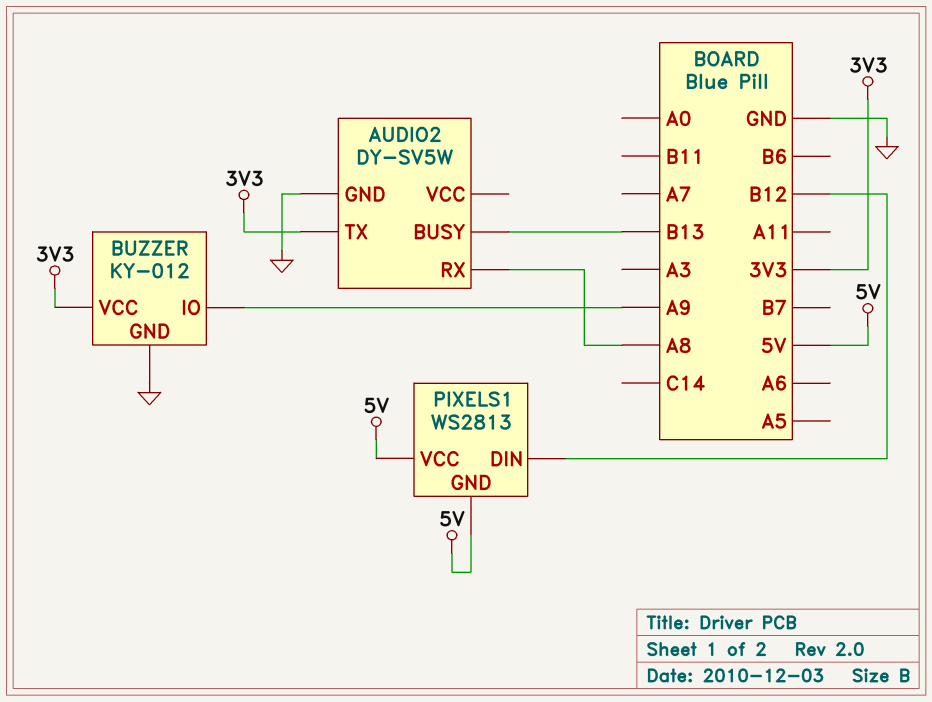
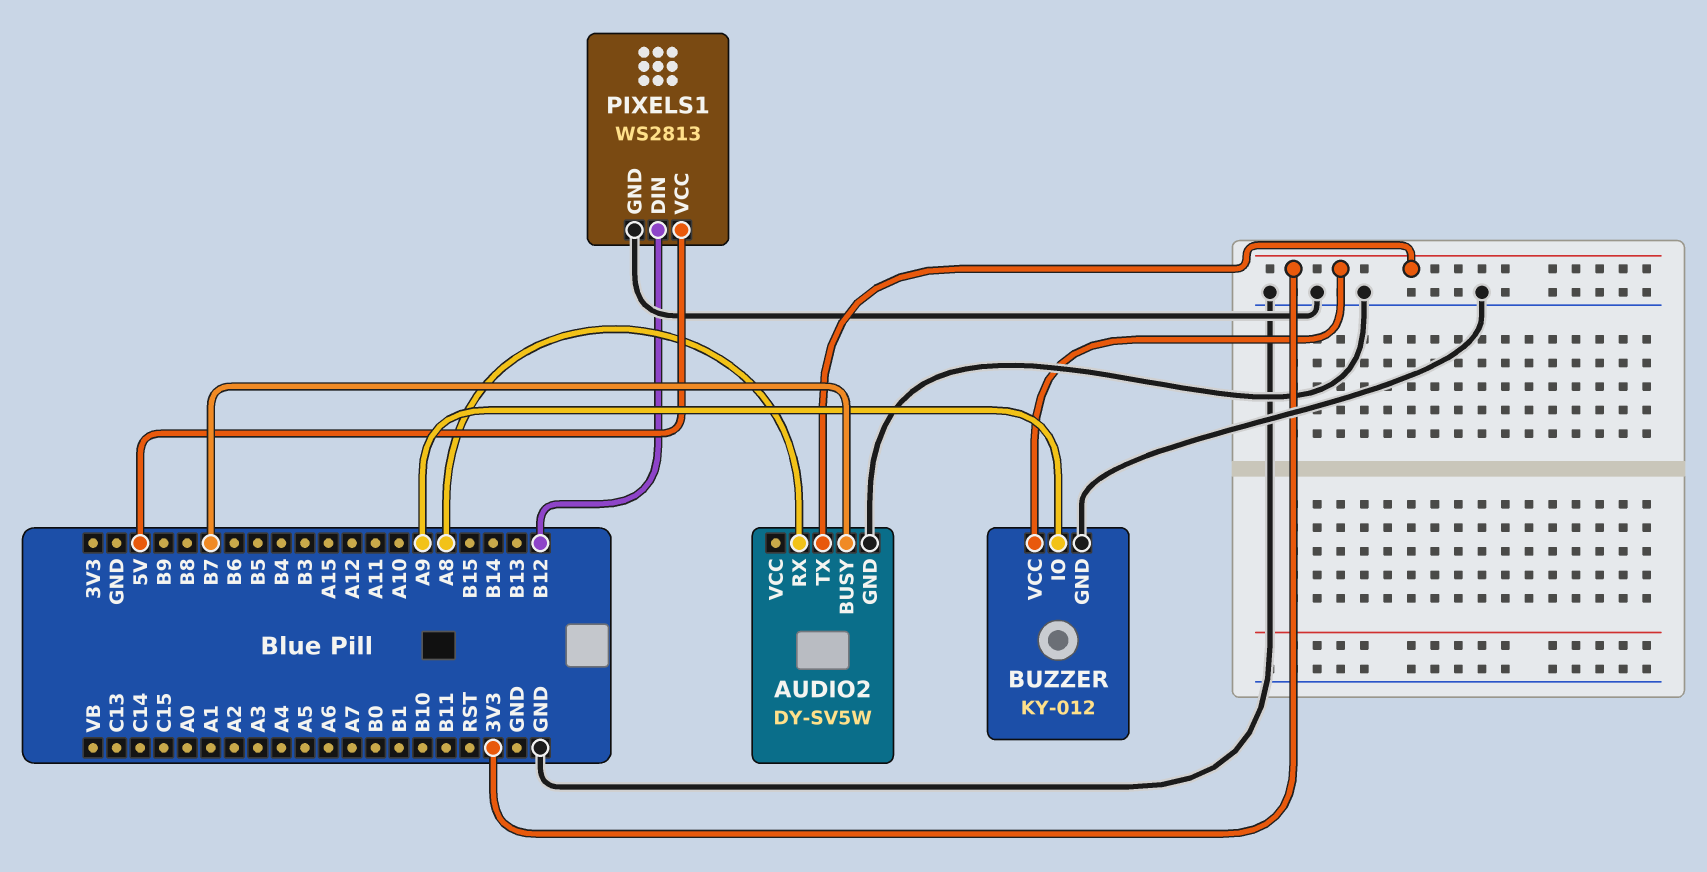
AUDIO2 pin BUSY: B13 -> B7
PIXELS1 pin GND: 5V -> GND

